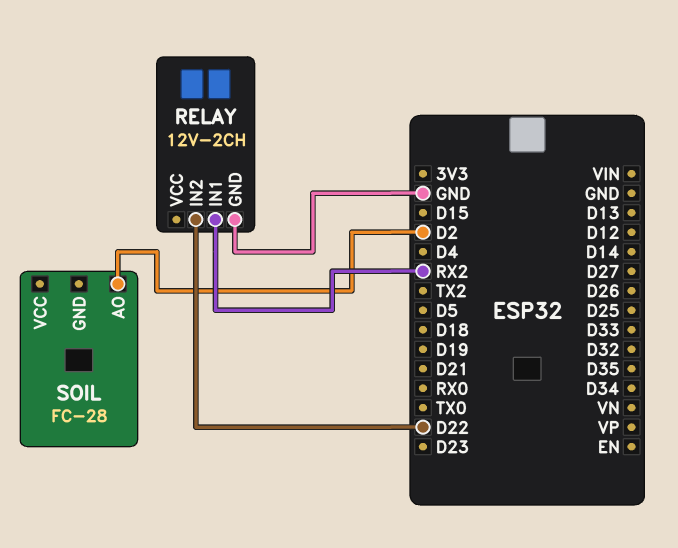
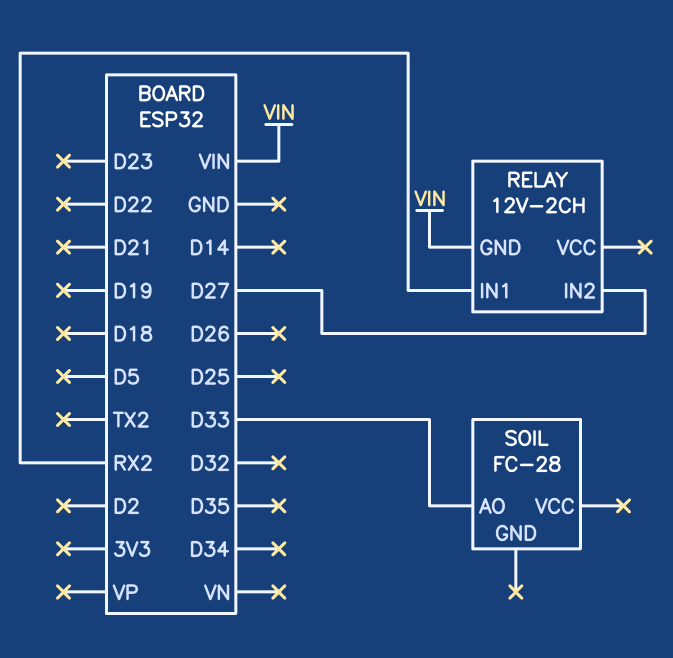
RELAY pin GND: GND -> VIN
RELAY pin IN2: D22 -> D27
SOIL pin AO: D2 -> D33

